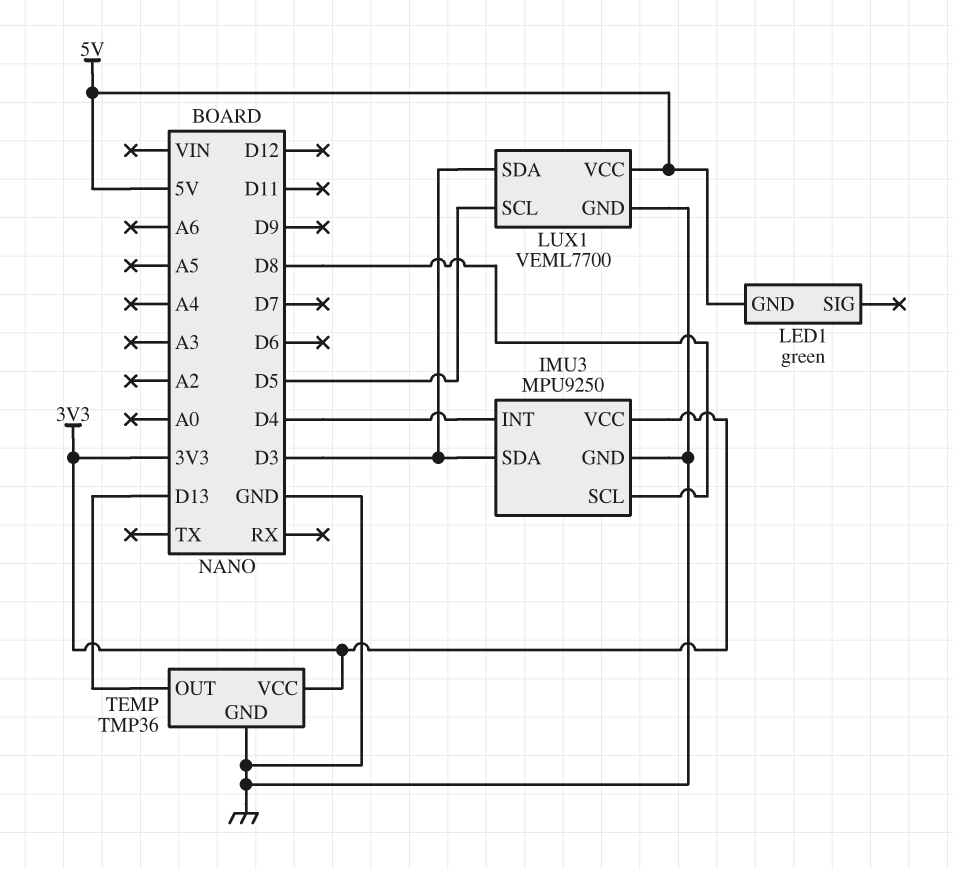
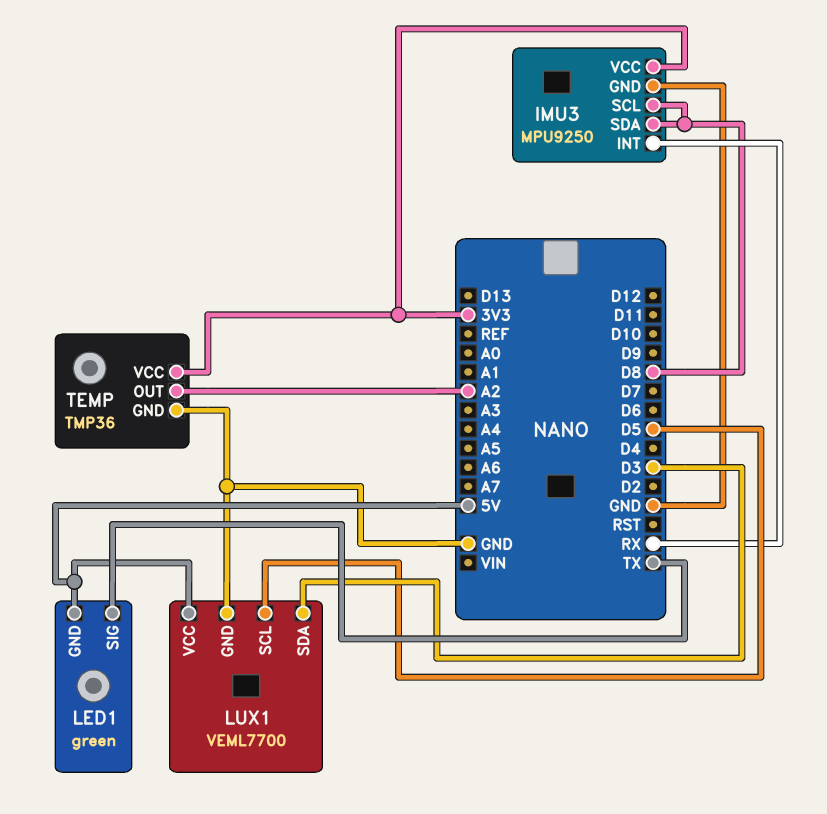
IMU3 pin INT: D4 -> RX
IMU3 pin SDA: D3 -> D8
LED1 pin SIG: none -> TX
TEMP pin OUT: D13 -> A2

